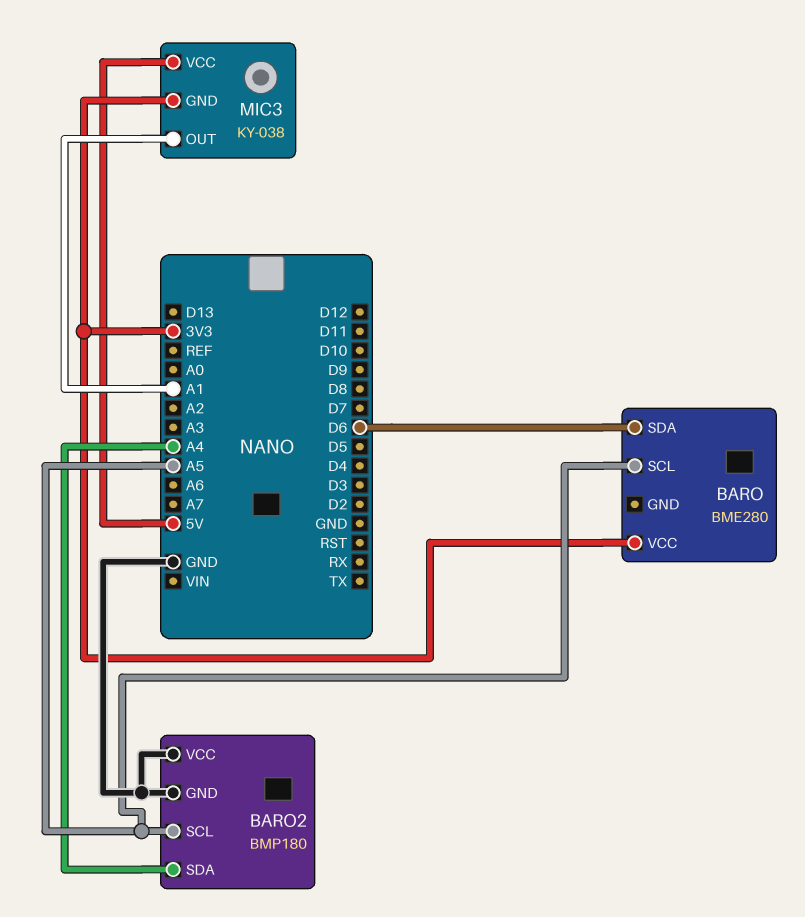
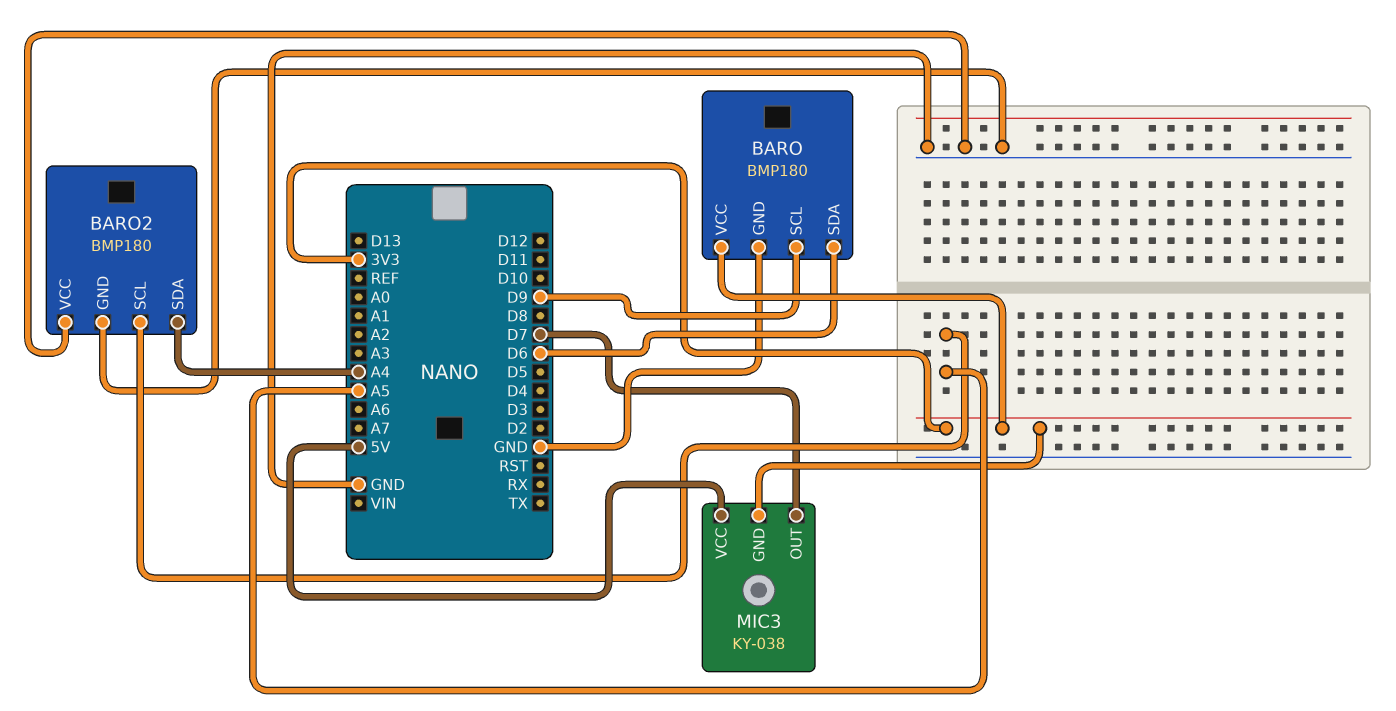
BARO: BME280 -> BMP180
BARO pin GND: none -> GND
BARO pin SCL: A5 -> D9
MIC3 pin OUT: A1 -> D7

